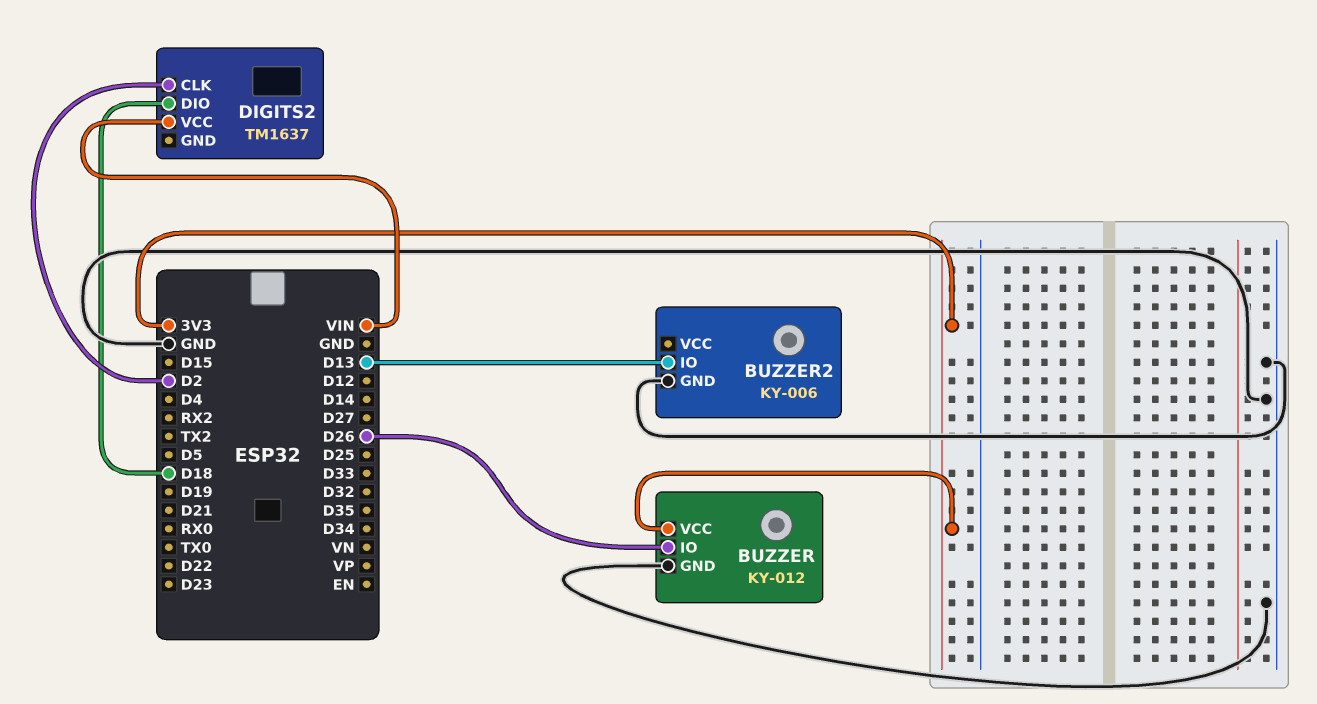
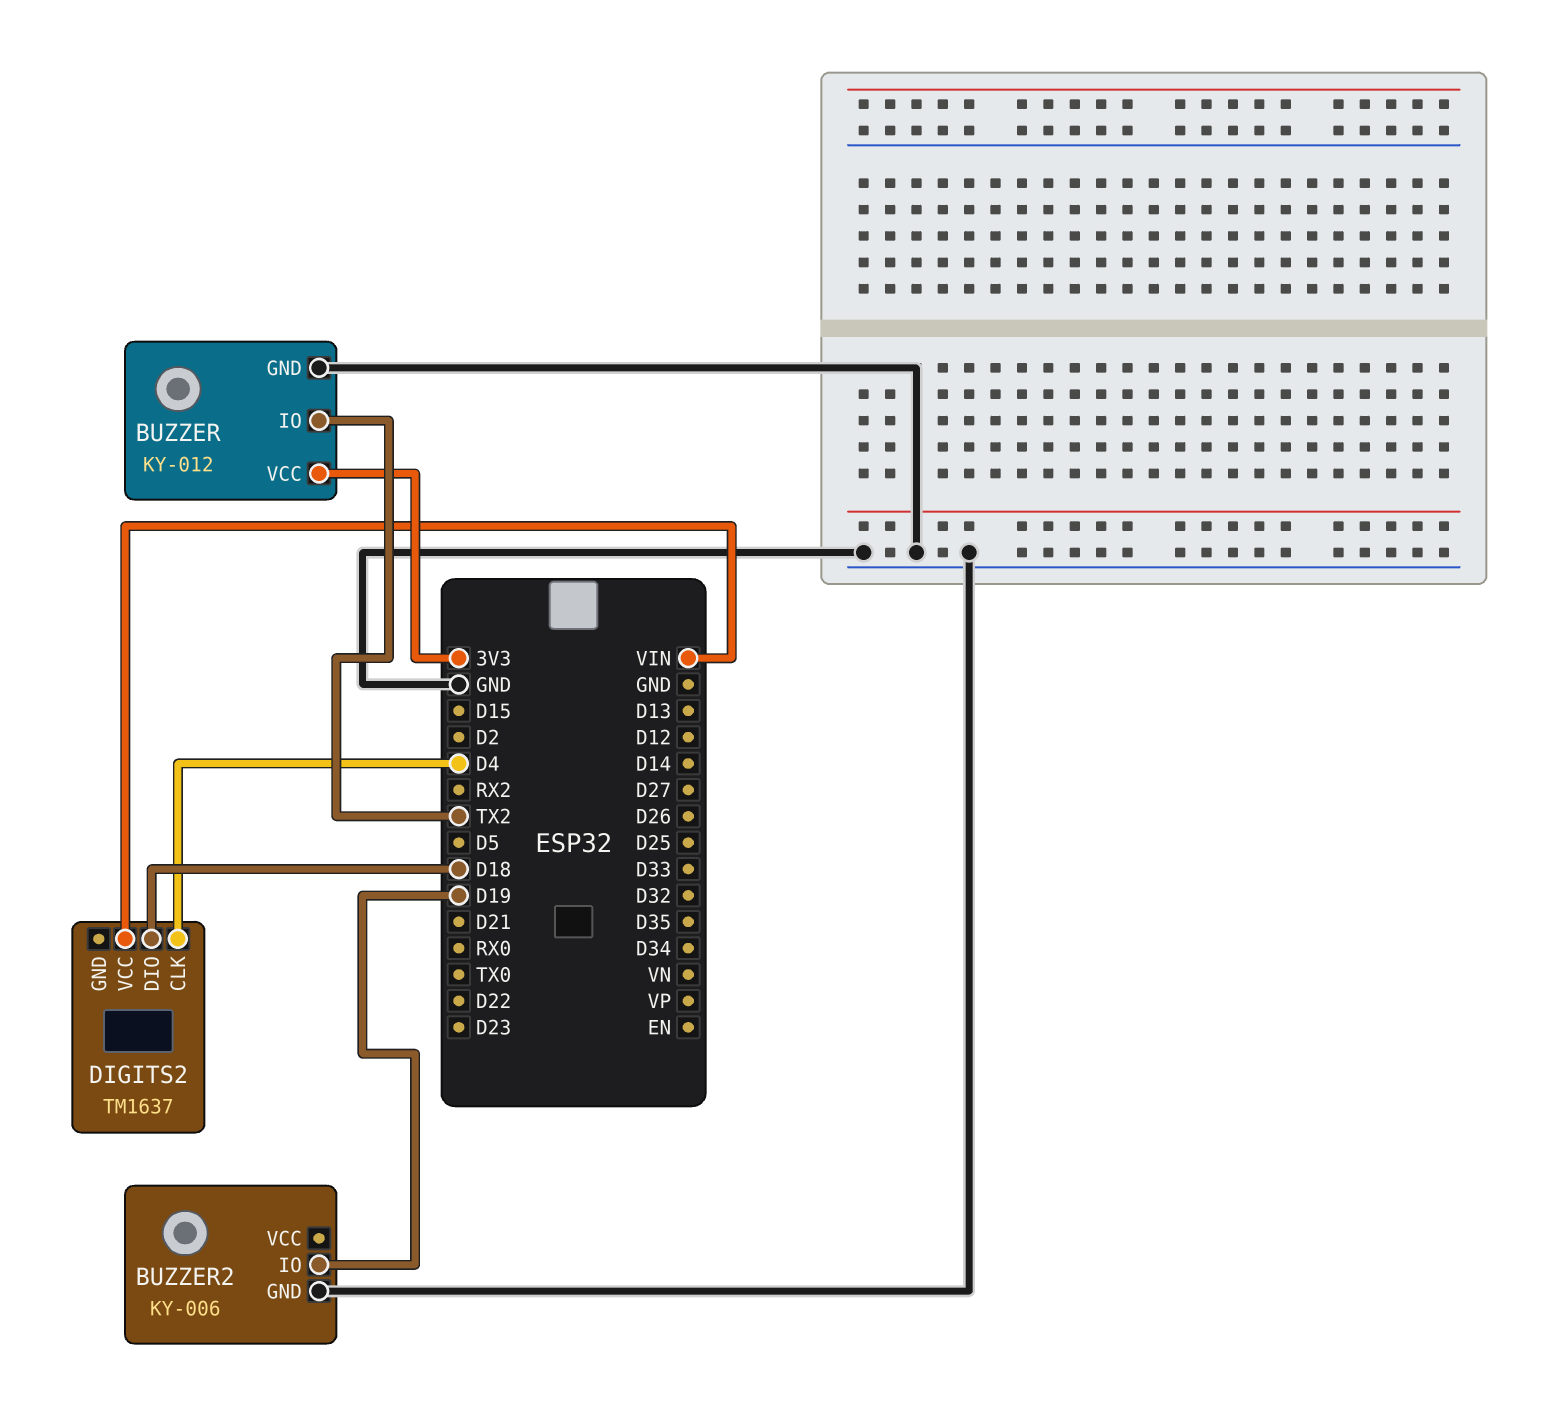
BUZZER pin IO: D26 -> TX2
BUZZER2 pin IO: D13 -> D19
DIGITS2 pin CLK: D2 -> D4

